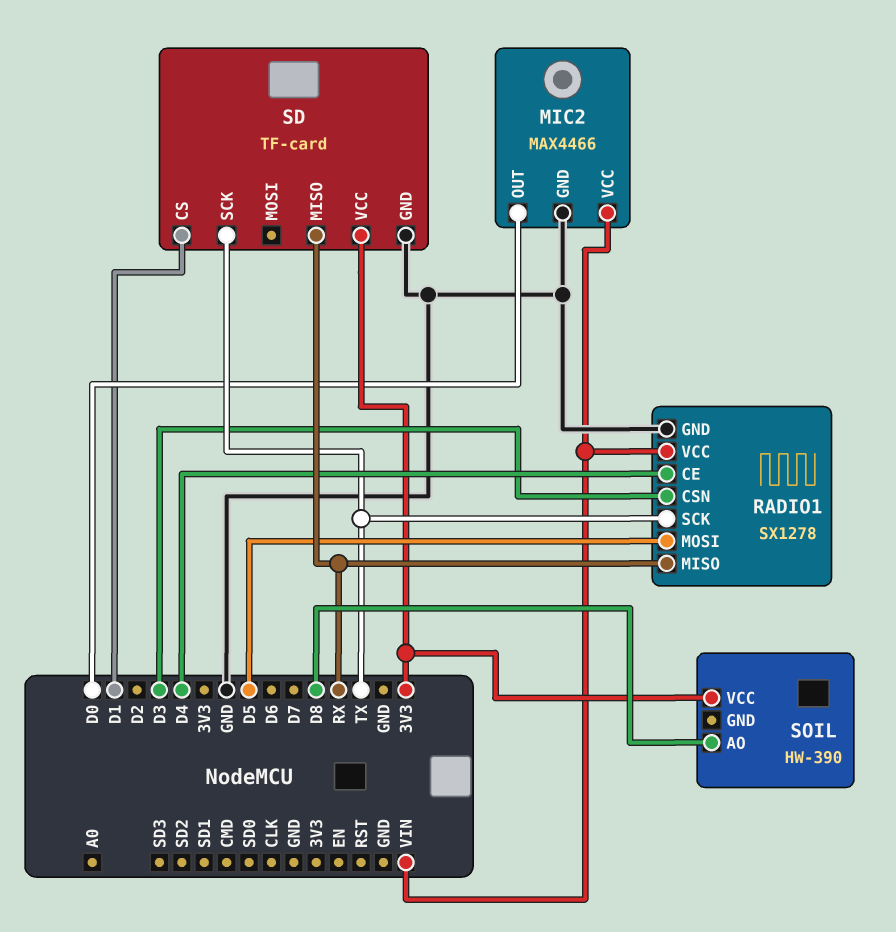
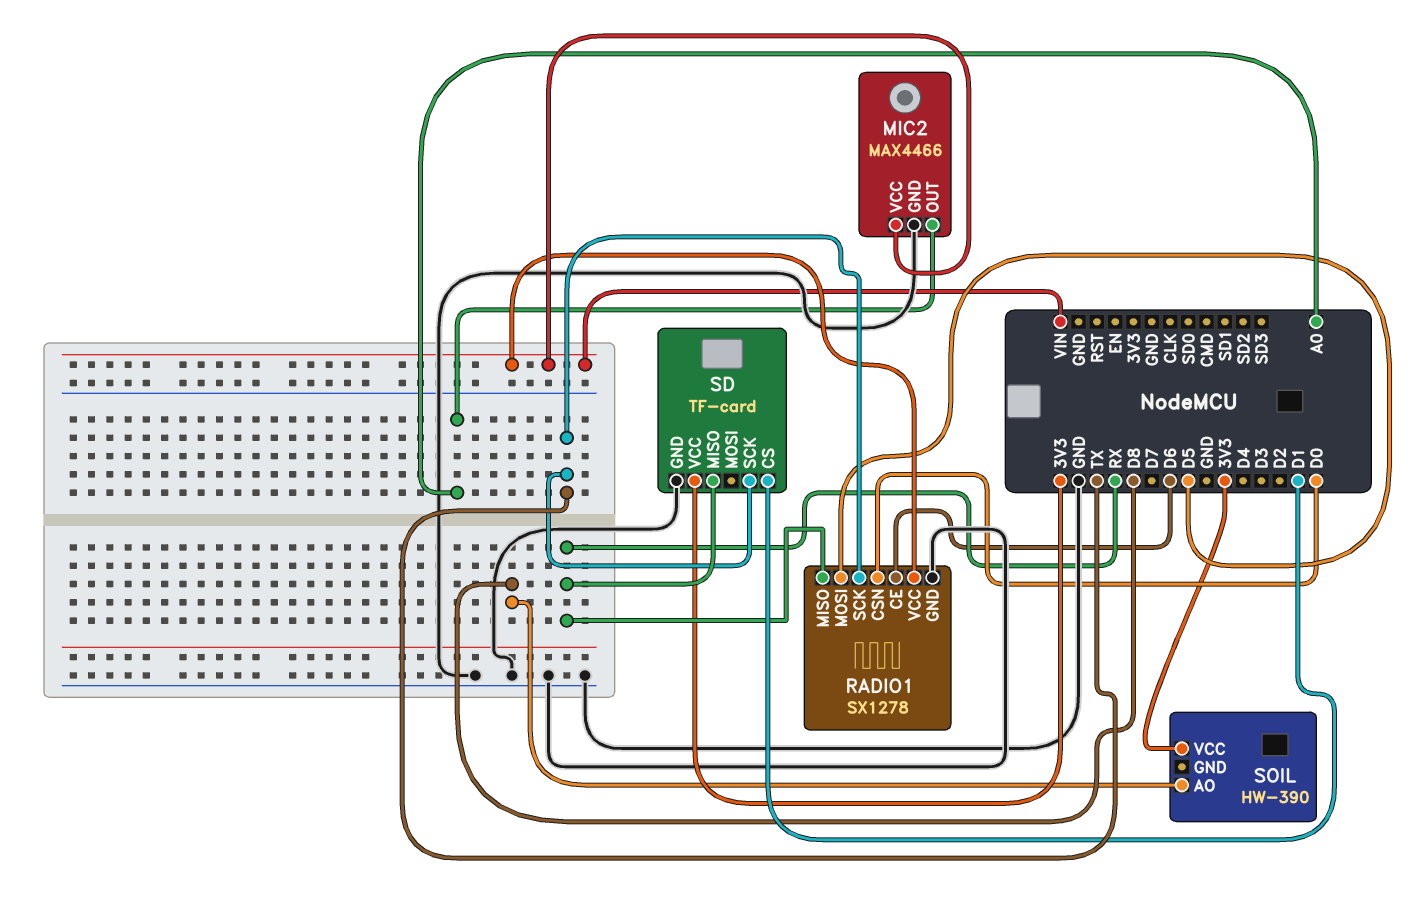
MIC2 pin OUT: D0 -> A0
RADIO1 pin CE: D4 -> D6
RADIO1 pin CSN: D3 -> D0

